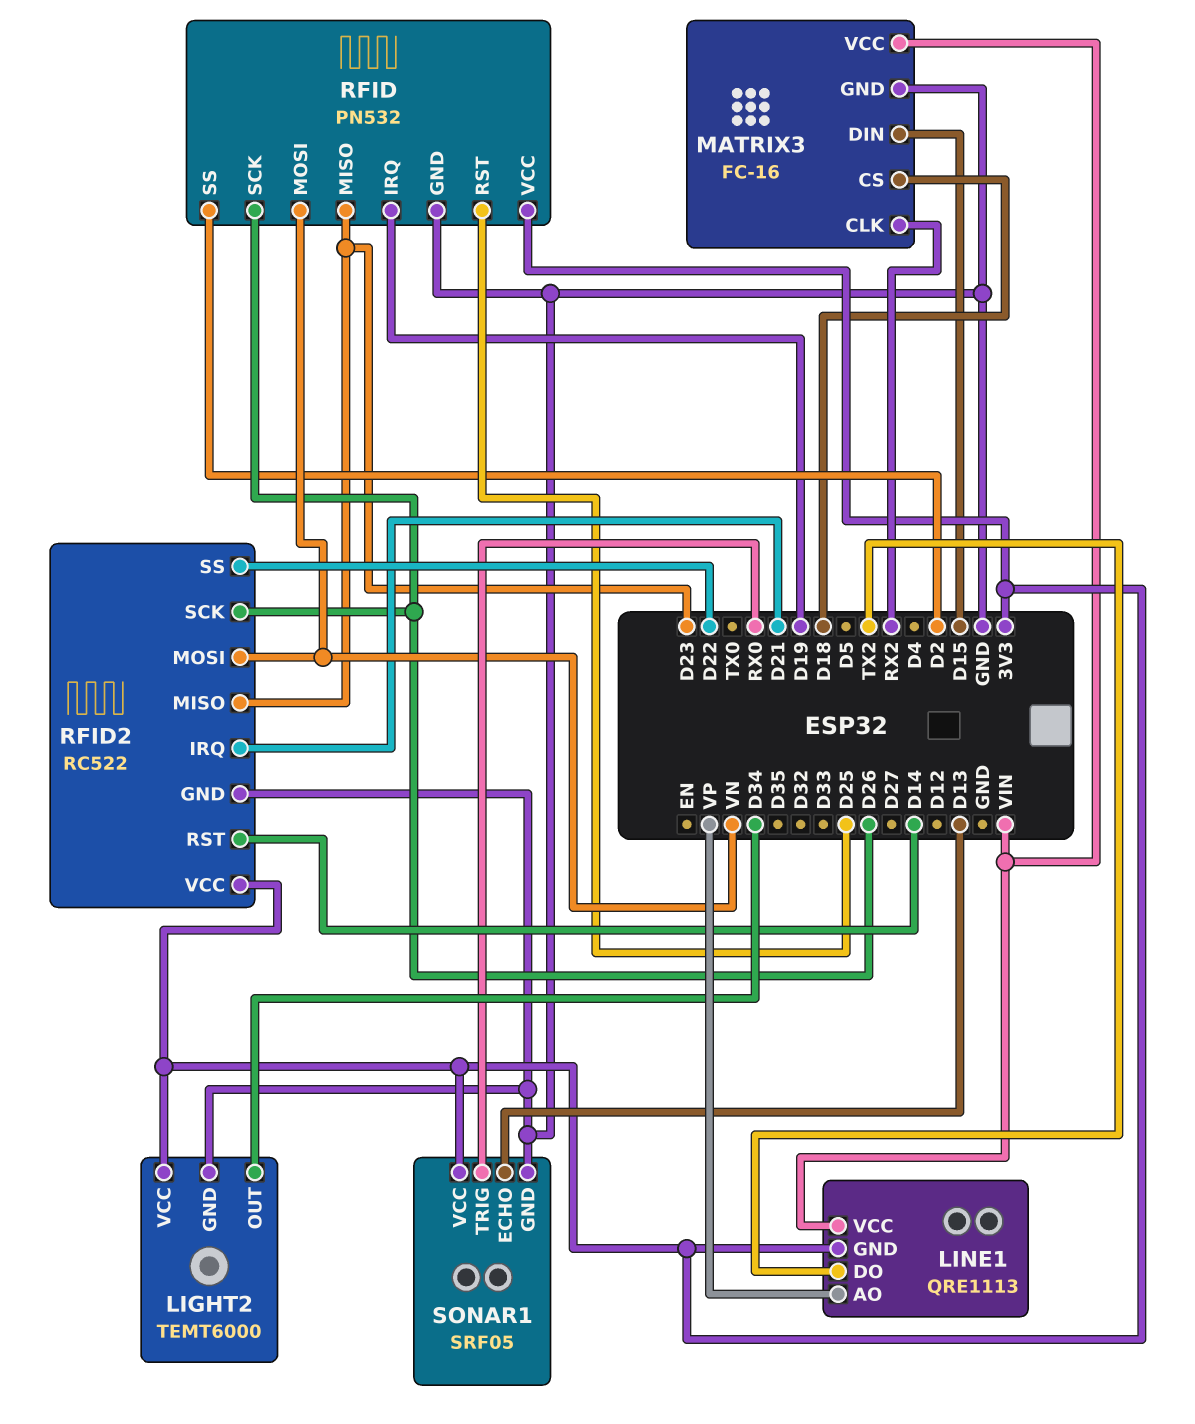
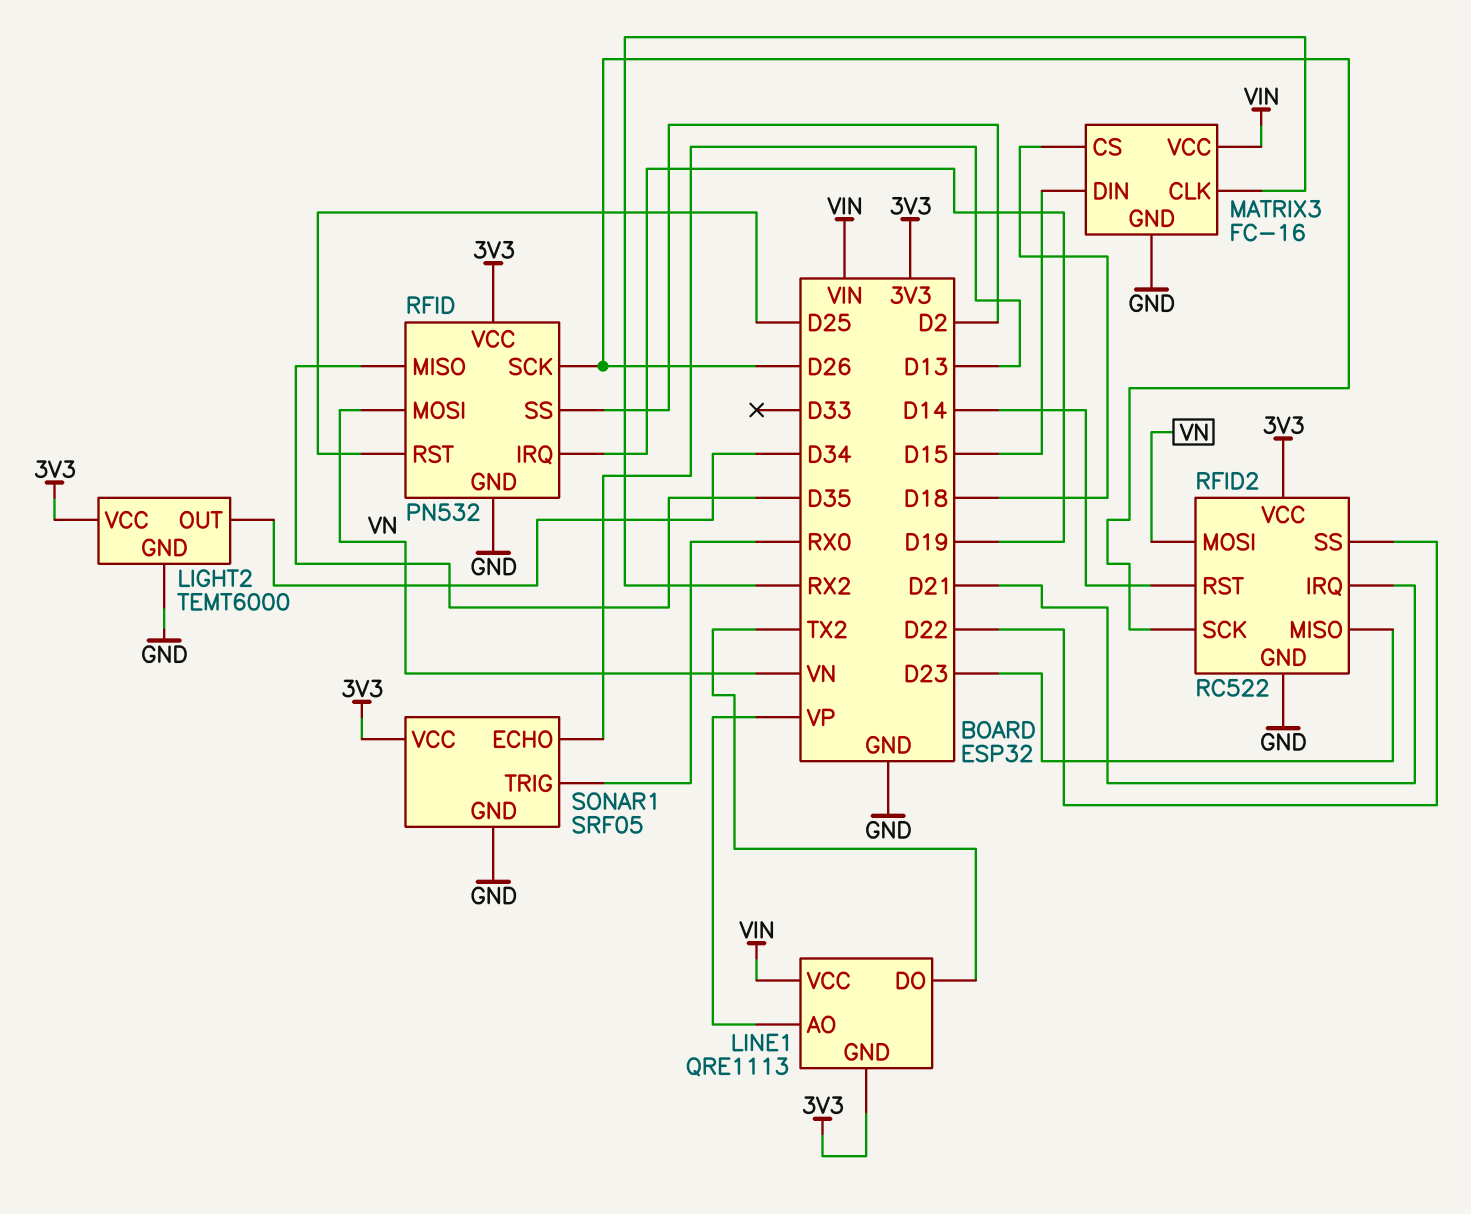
RFID pin MISO: D23 -> D35

